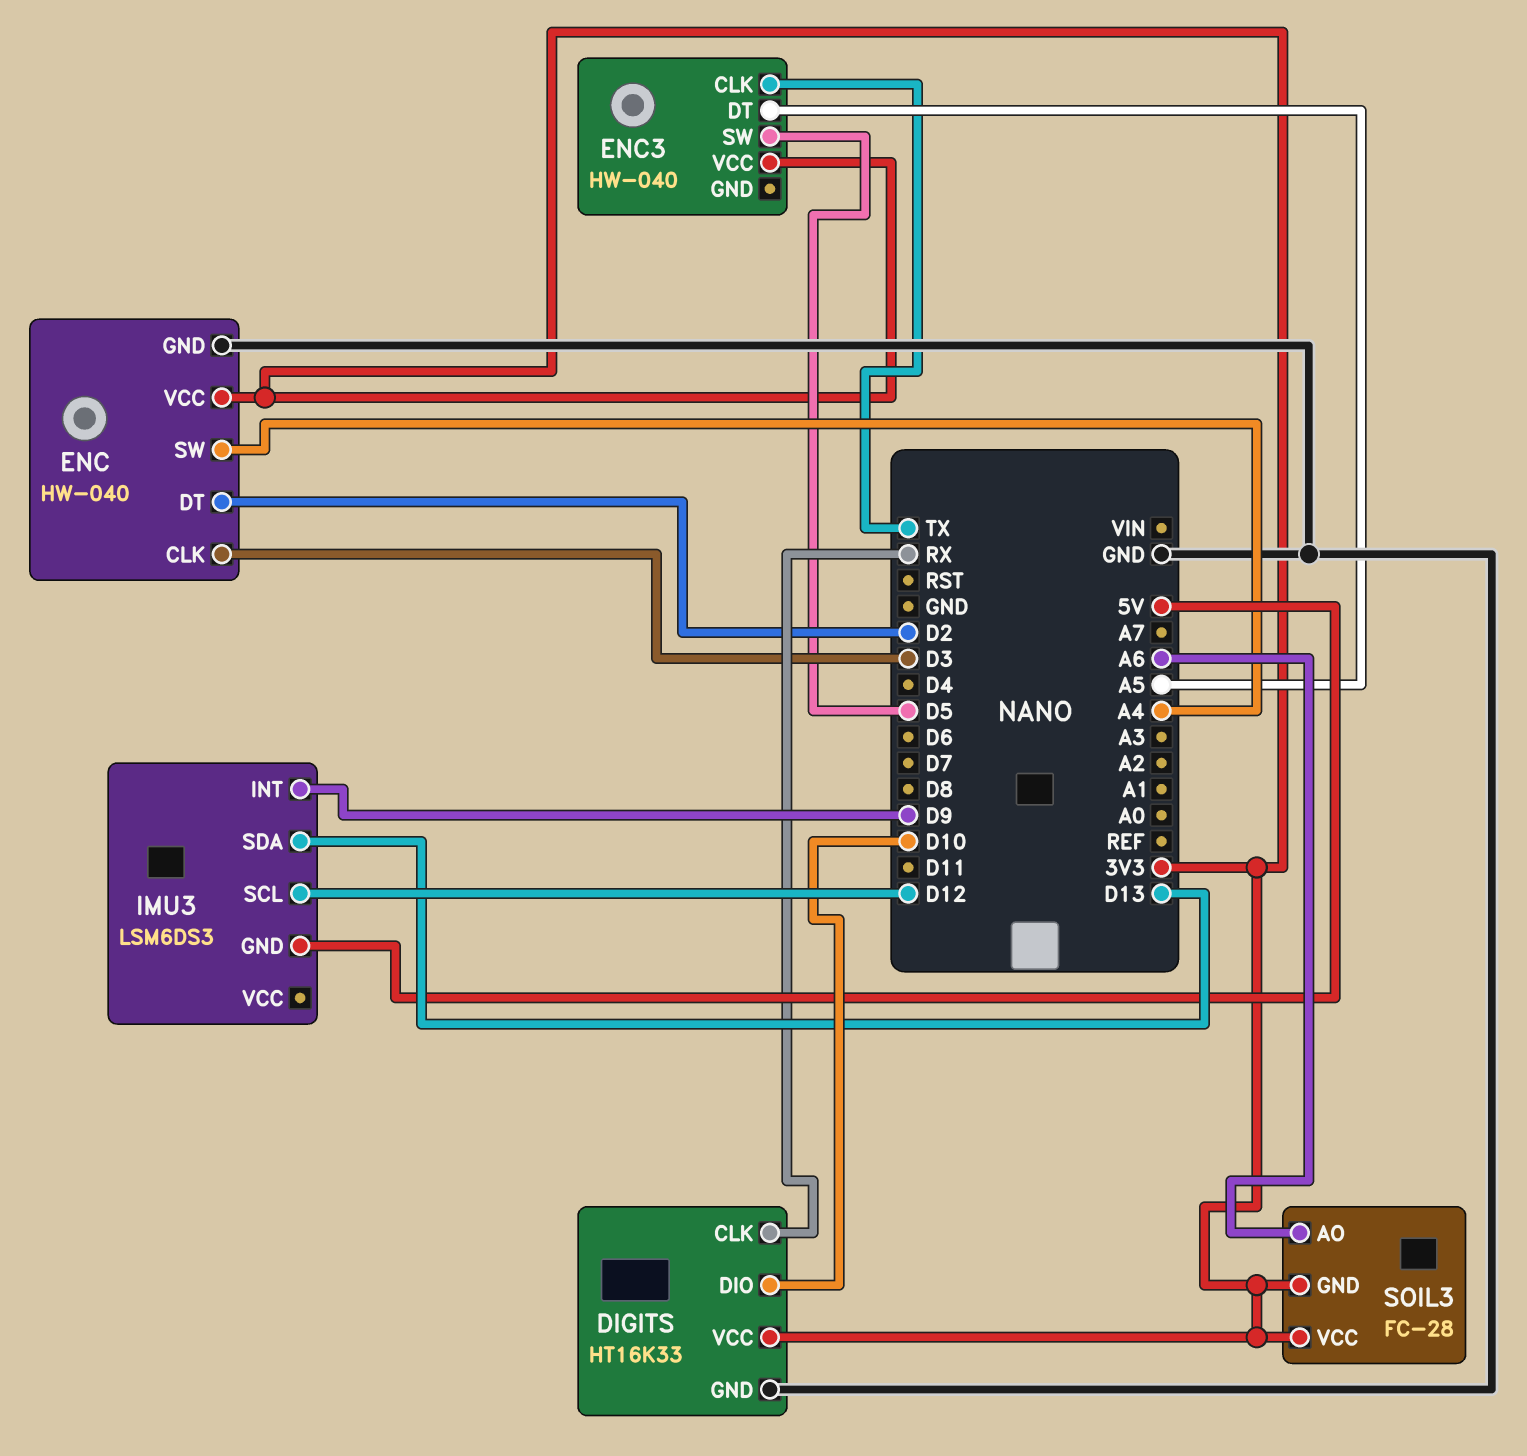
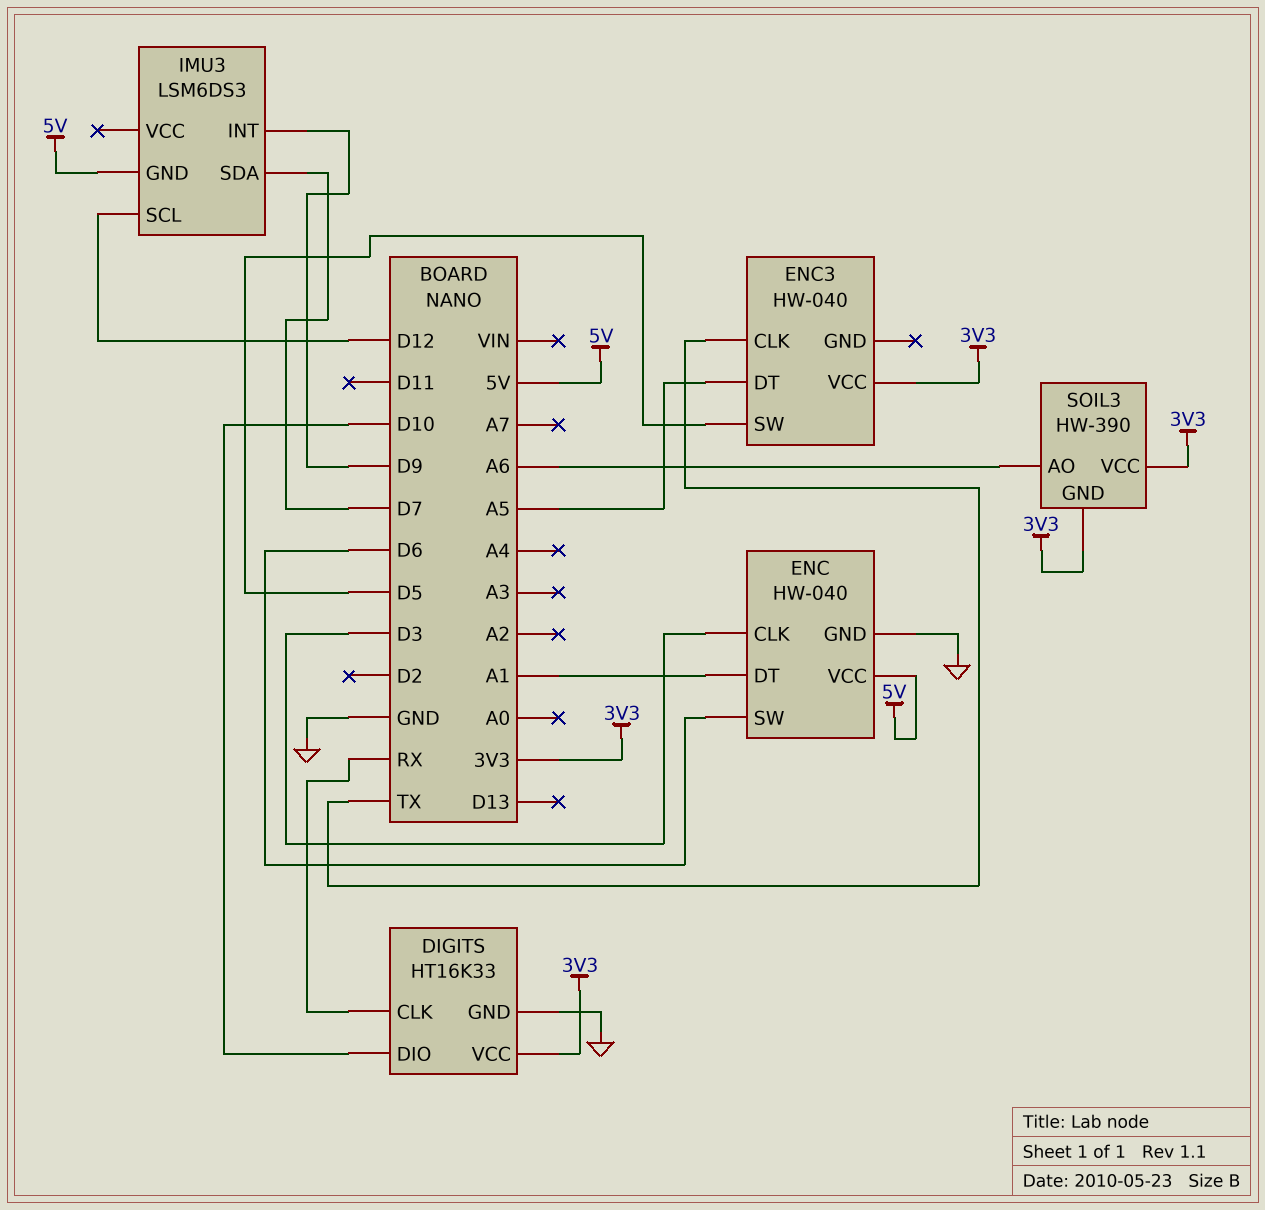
ENC pin DT: D2 -> A1
ENC pin SW: A4 -> D6
ENC pin VCC: 3V3 -> 5V
IMU3 pin SDA: D13 -> D7
SOIL3: FC-28 -> HW-390

